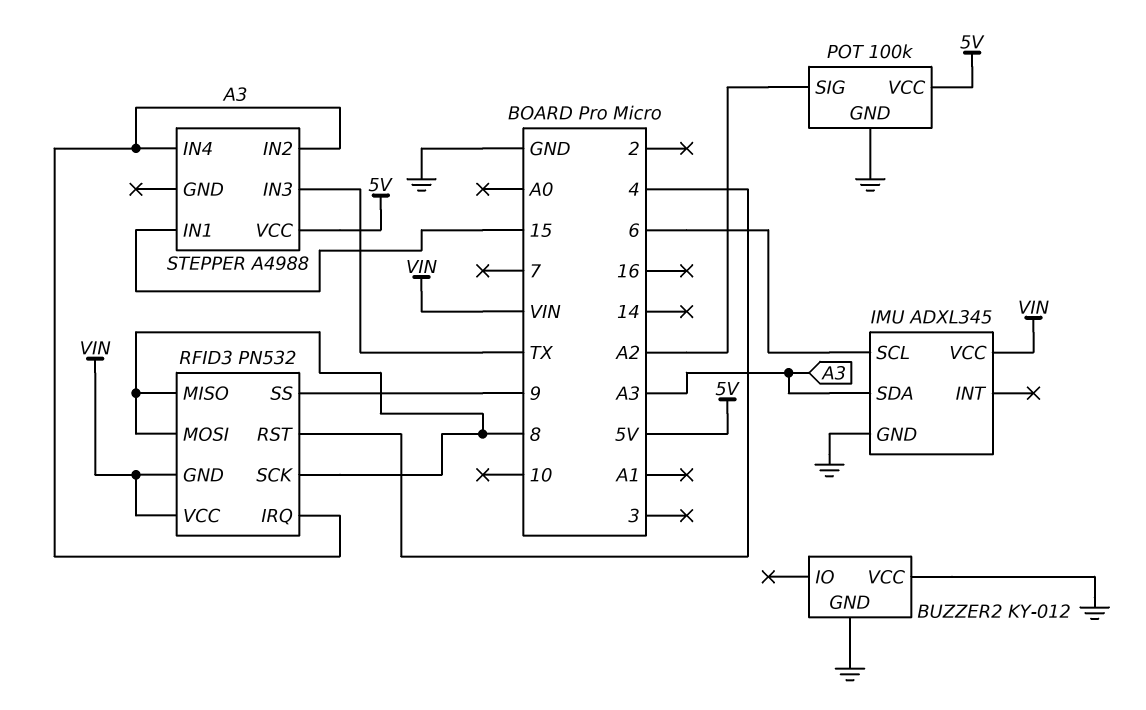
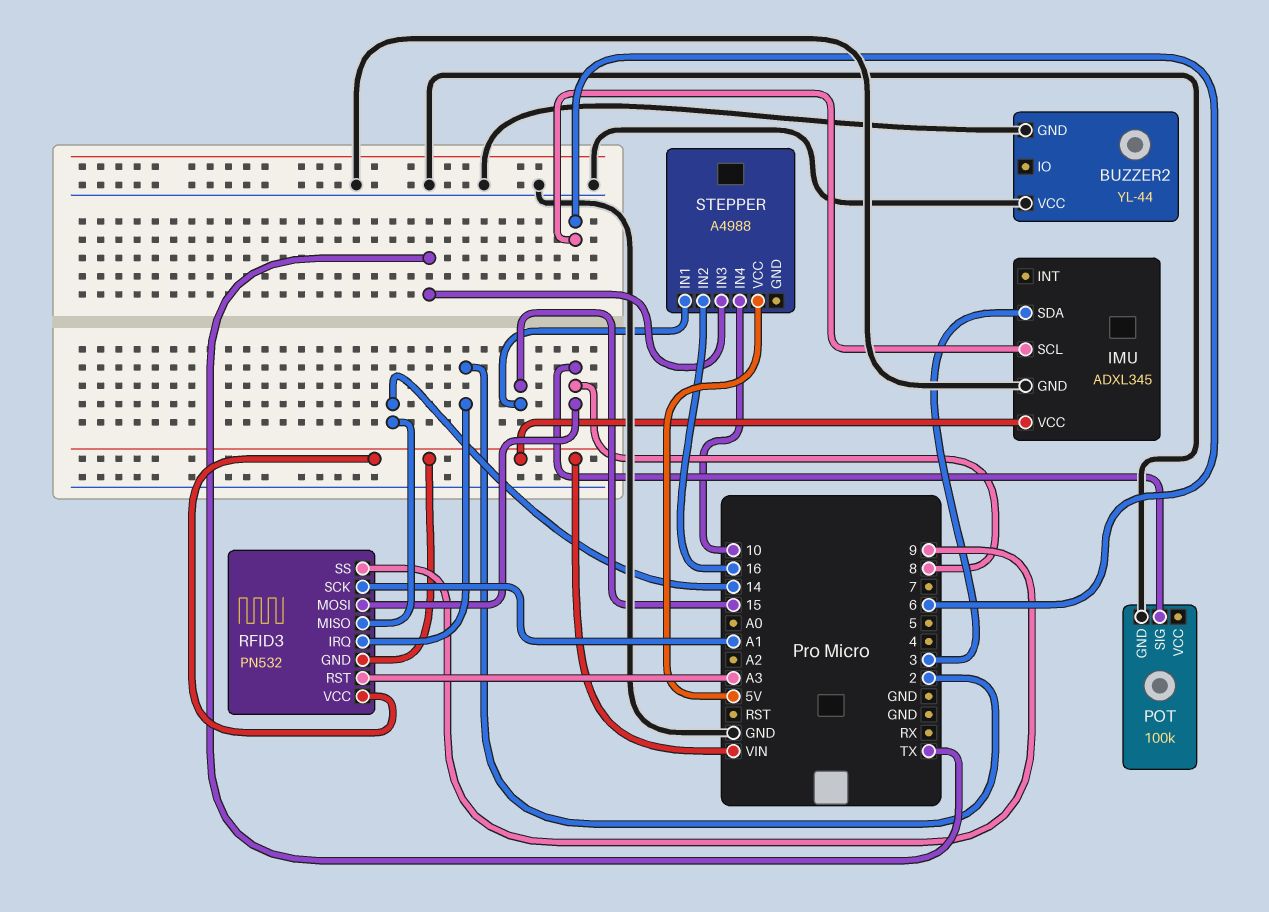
BUZZER2: KY-012 -> YL-44
IMU pin SDA: A3 -> 3
POT pin SIG: A2 -> 8
POT pin VCC: 5V -> none
RFID3 pin IRQ: A3 -> 2
RFID3 pin MISO: 8 -> 14
RFID3 pin RST: 4 -> A3
RFID3 pin SCK: 8 -> A1
STEPPER pin IN2: A3 -> 16
STEPPER pin IN4: A3 -> 10

